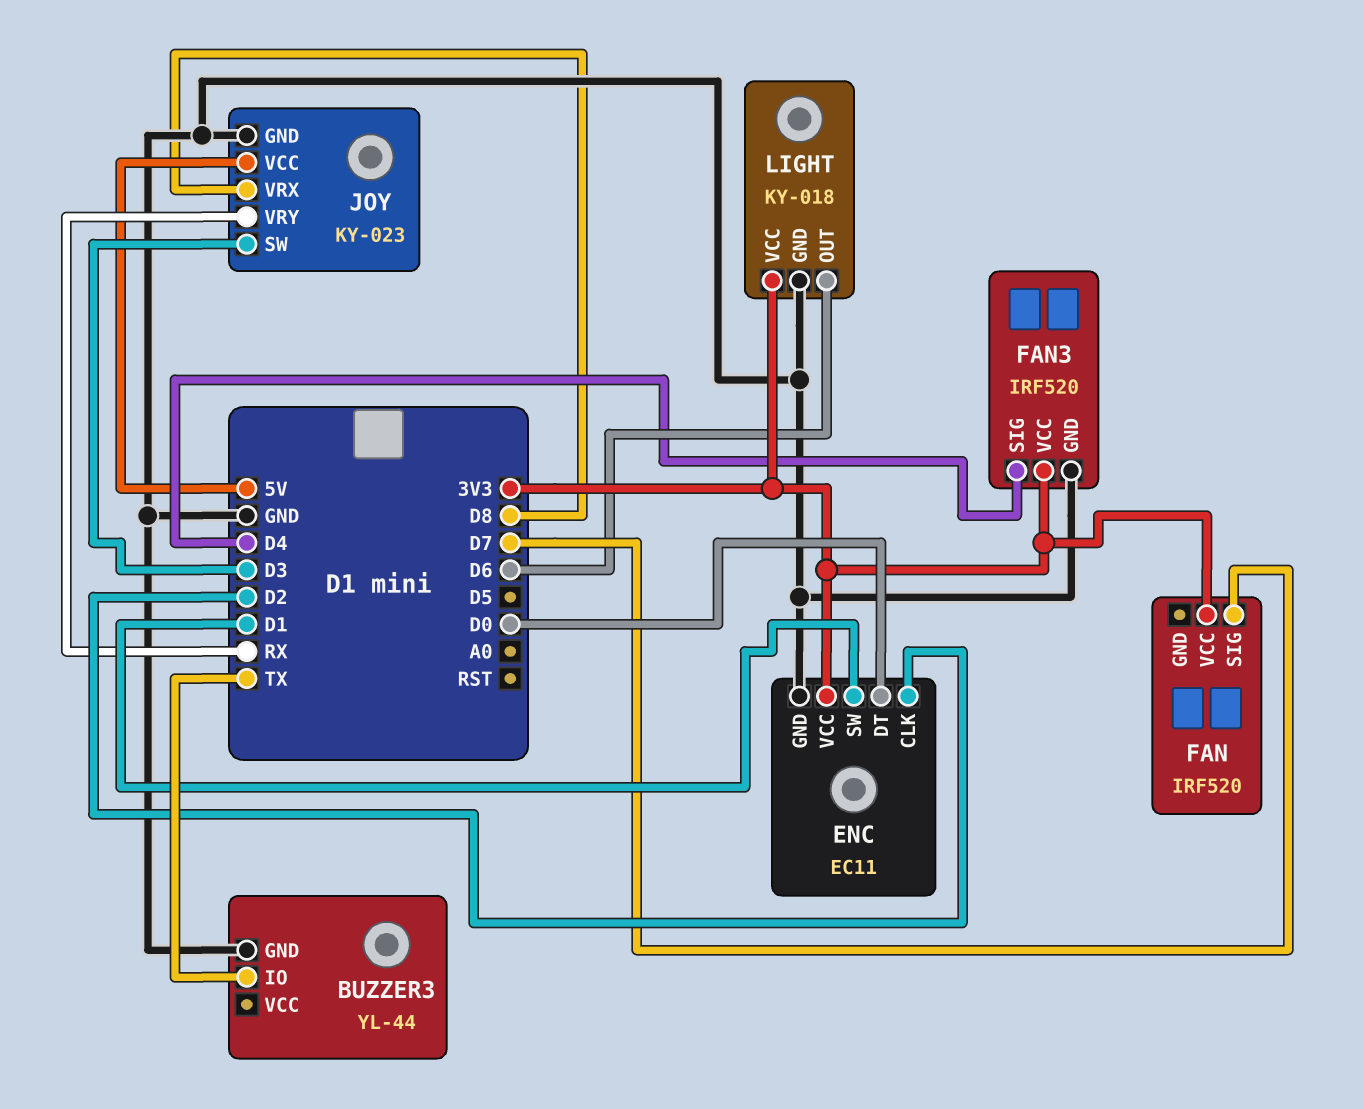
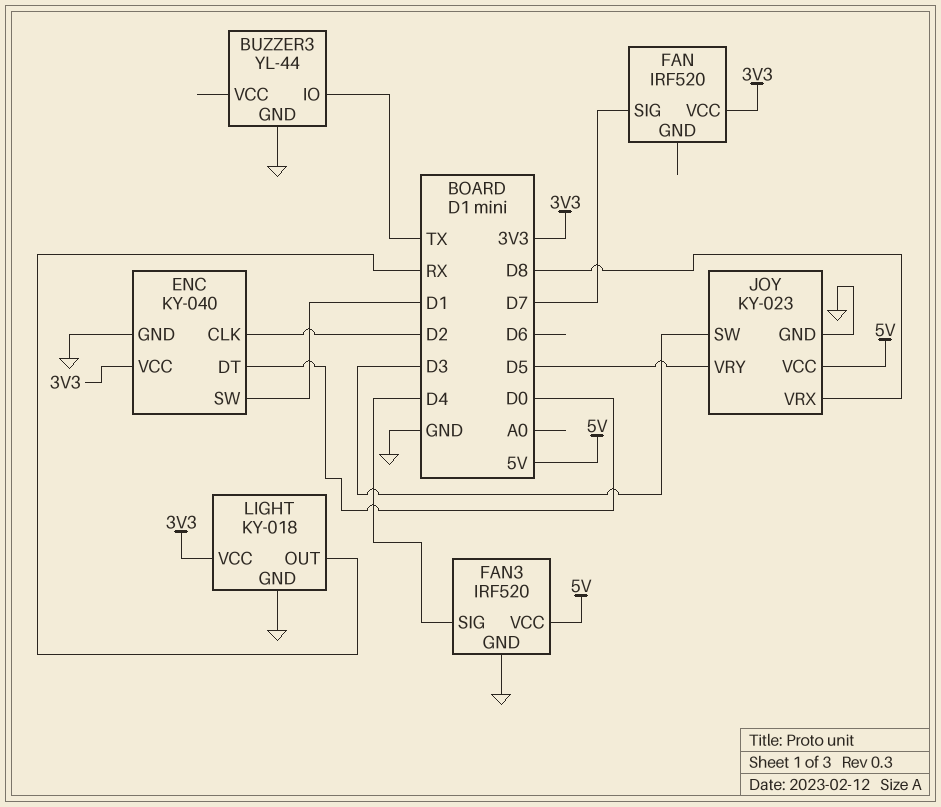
ENC: EC11 -> KY-040
FAN3 pin VCC: 3V3 -> 5V
JOY pin VRY: RX -> D5
LIGHT pin OUT: D6 -> RX

